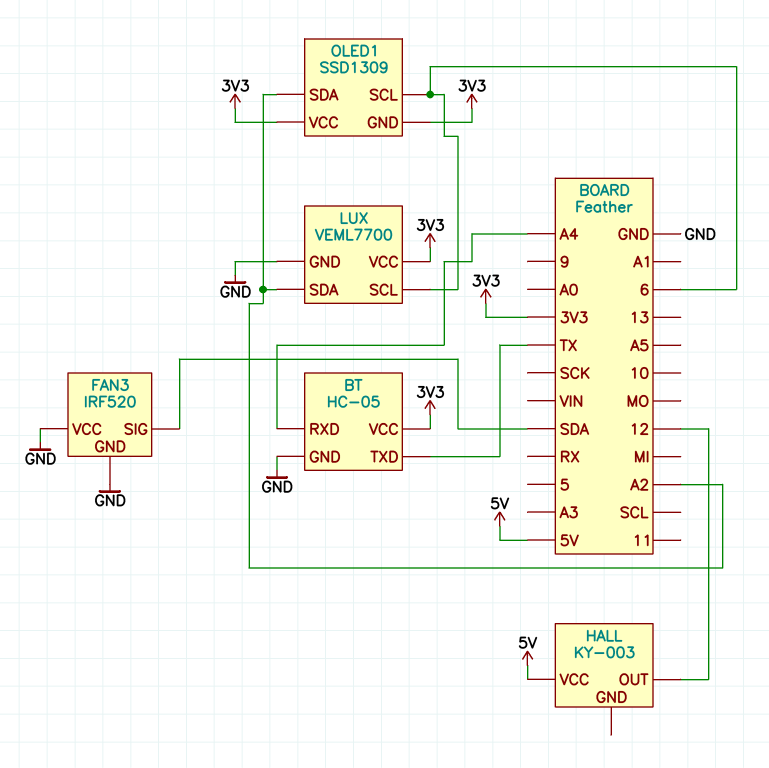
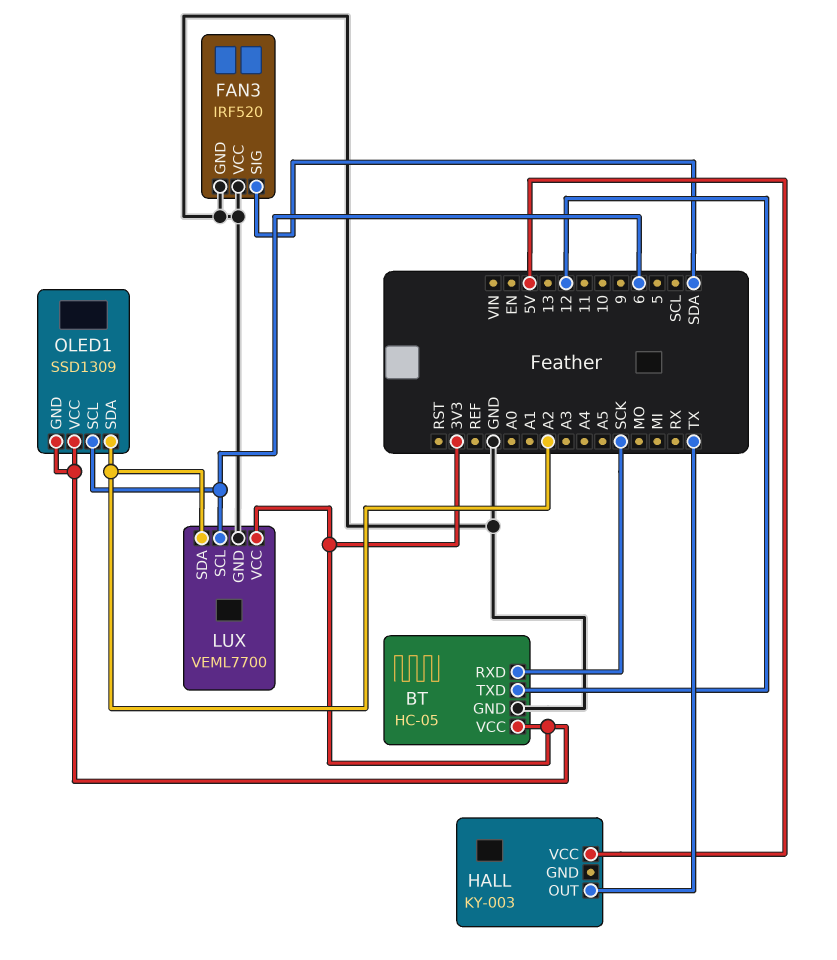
BT pin RXD: A4 -> SCK
BT pin TXD: TX -> 12
HALL pin OUT: 12 -> TX

